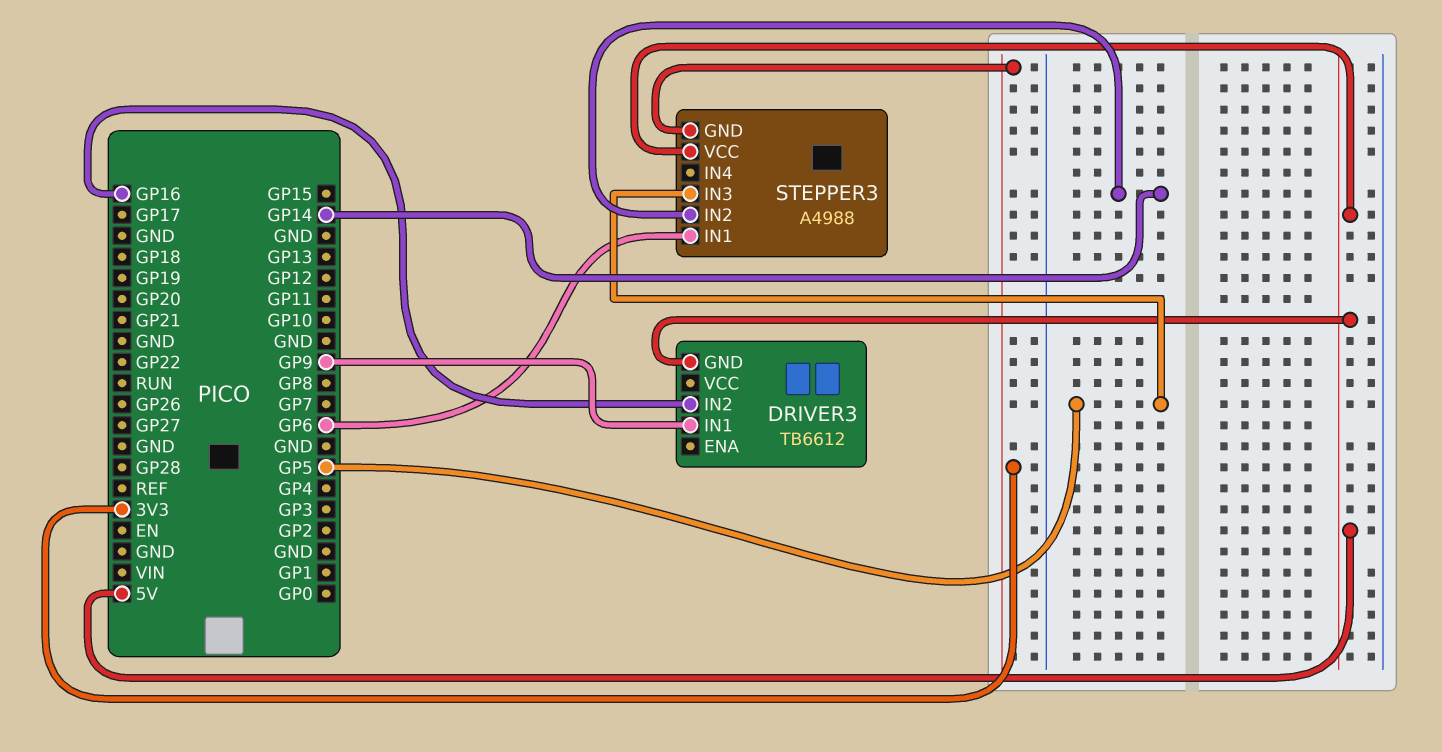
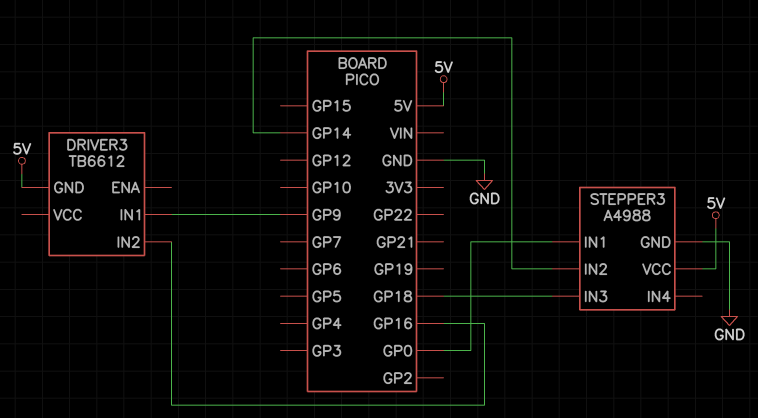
STEPPER3 pin GND: 3V3 -> GND
STEPPER3 pin IN1: GP6 -> GP0
STEPPER3 pin IN3: GP5 -> GP18

